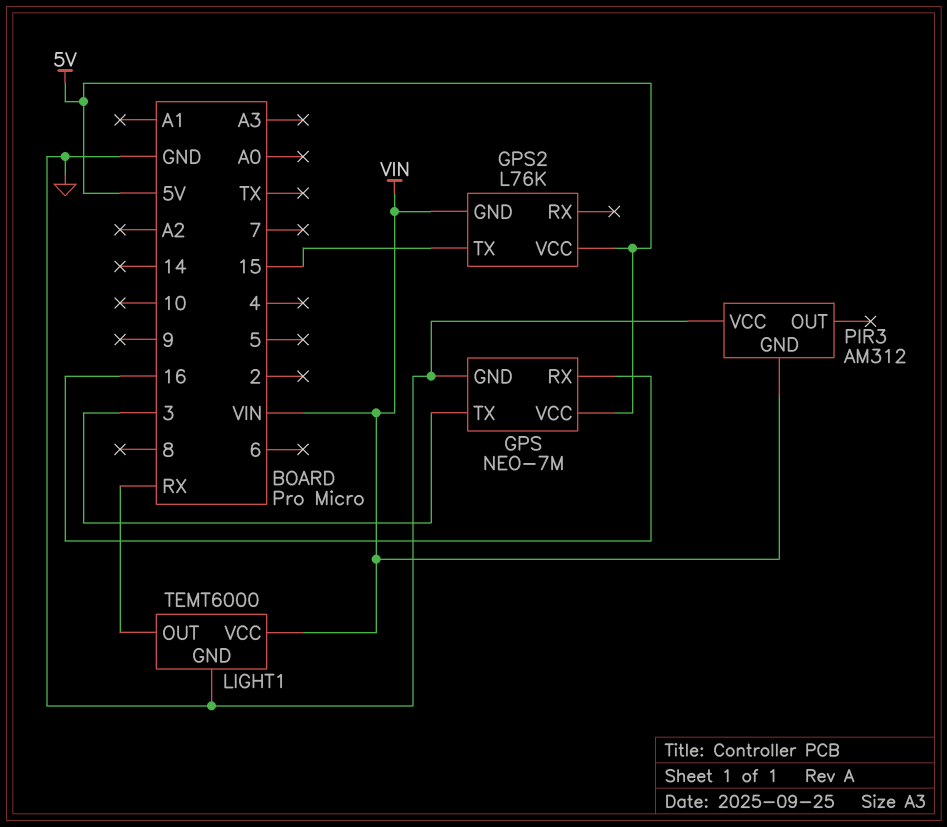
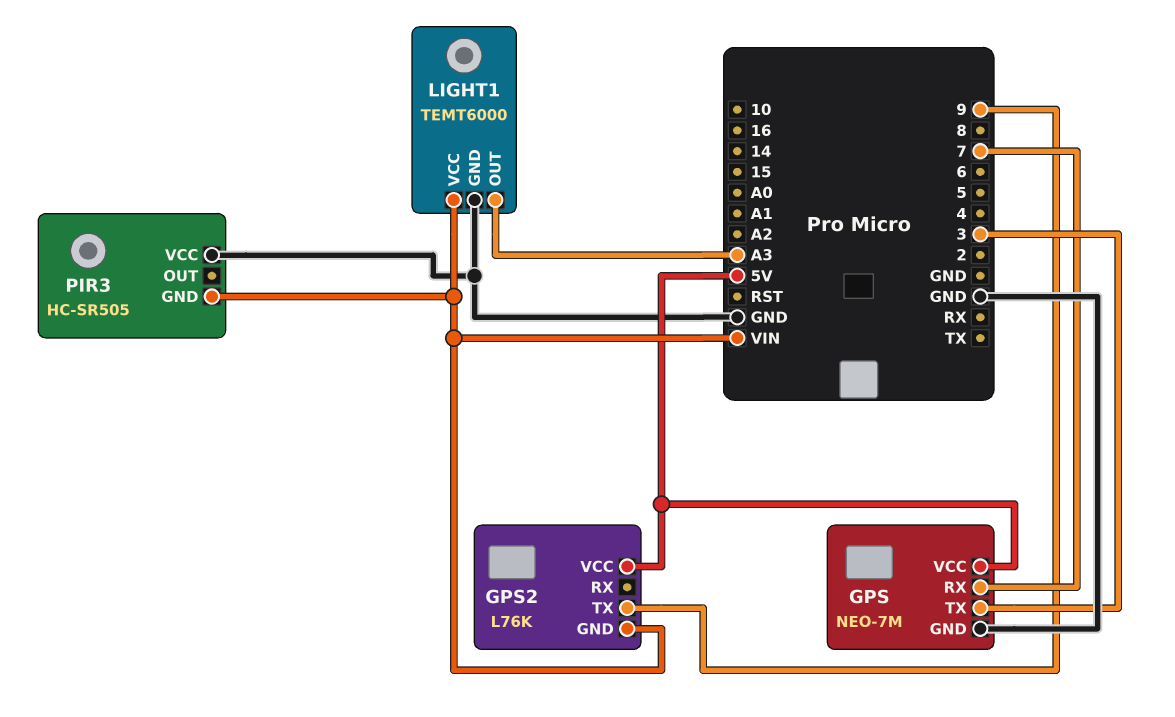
GPS pin RX: 16 -> 7
GPS2 pin TX: 15 -> 9
LIGHT1 pin OUT: RX -> A3
PIR3: AM312 -> HC-SR505

